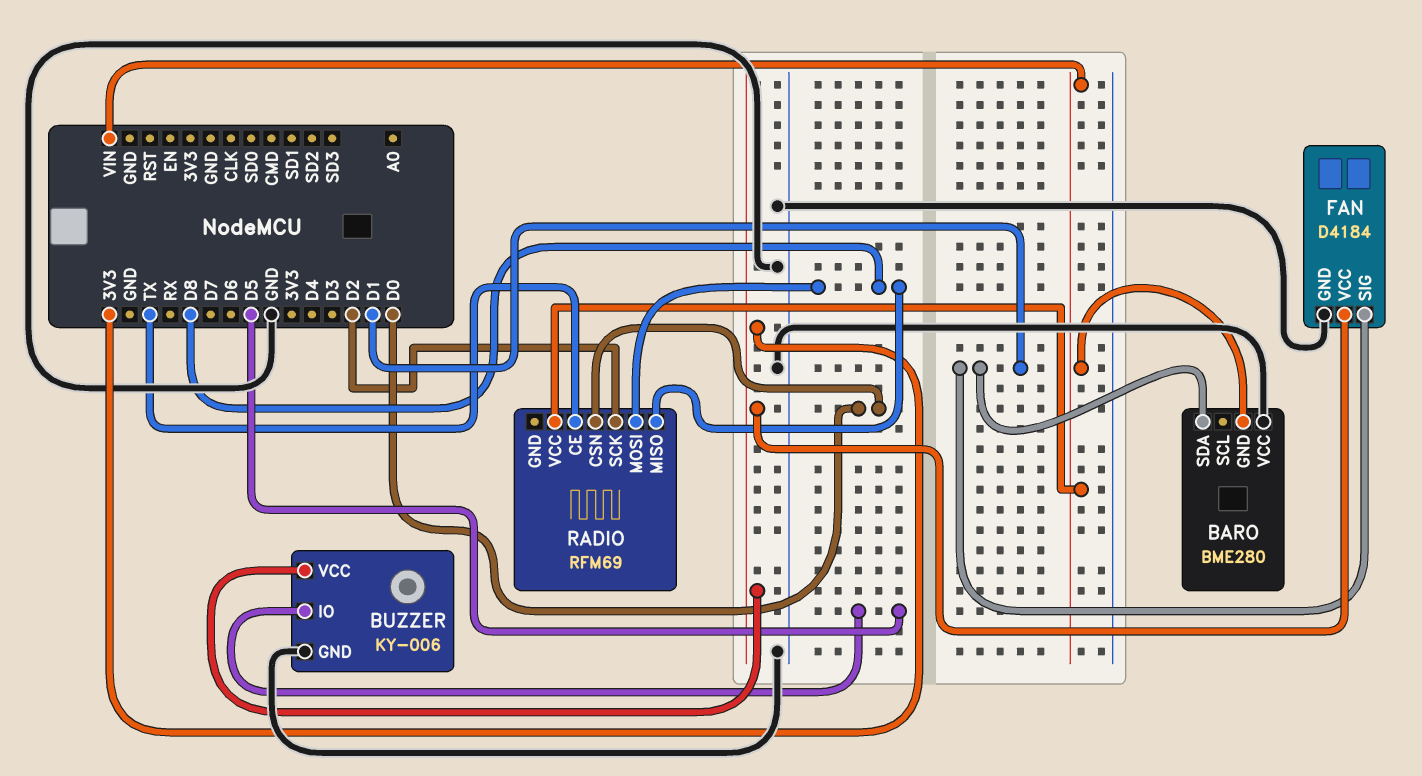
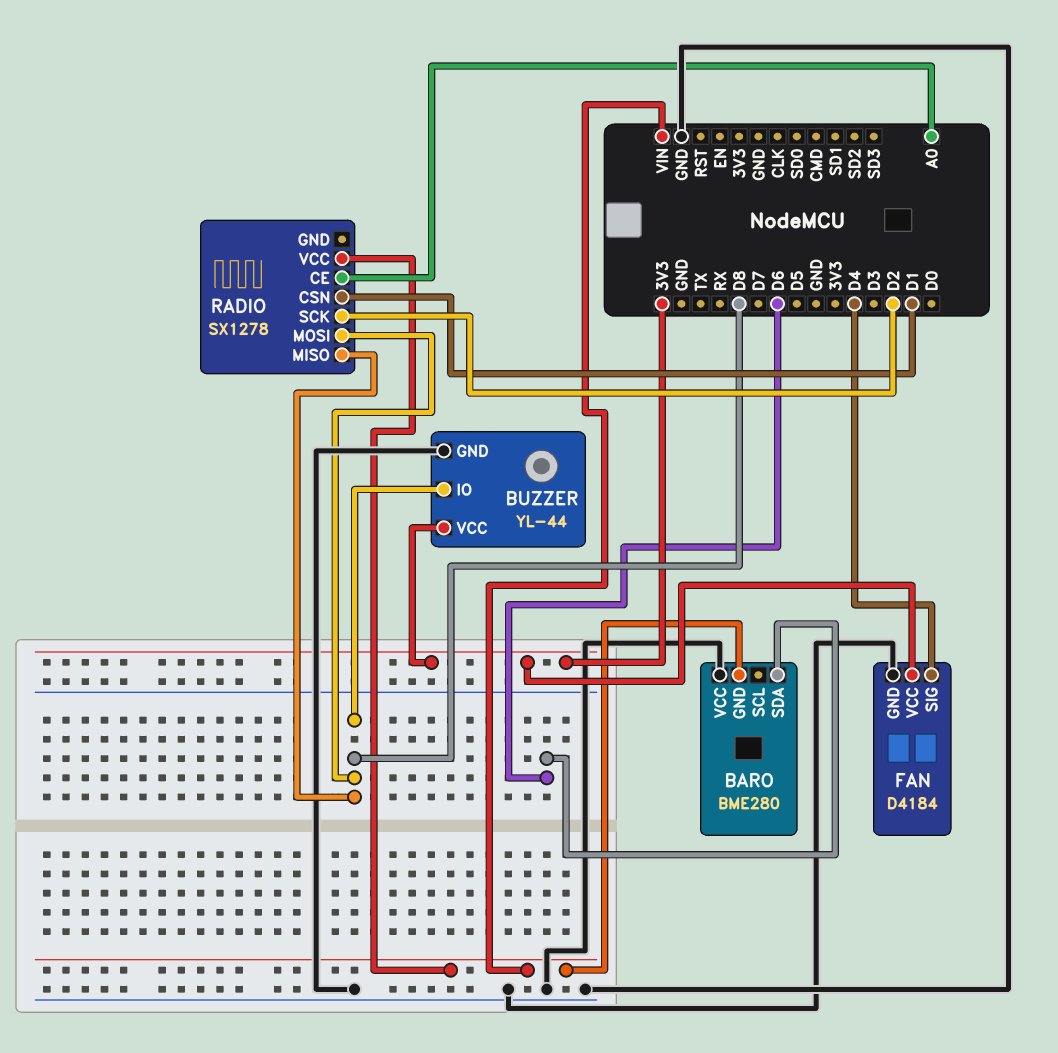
BARO pin SDA: D1 -> D6
BUZZER: KY-006 -> YL-44
BUZZER pin IO: D5 -> D8
FAN pin SIG: D1 -> D4
RADIO: RFM69 -> SX1278
RADIO pin CE: TX -> A0
RADIO pin CSN: D0 -> D1

